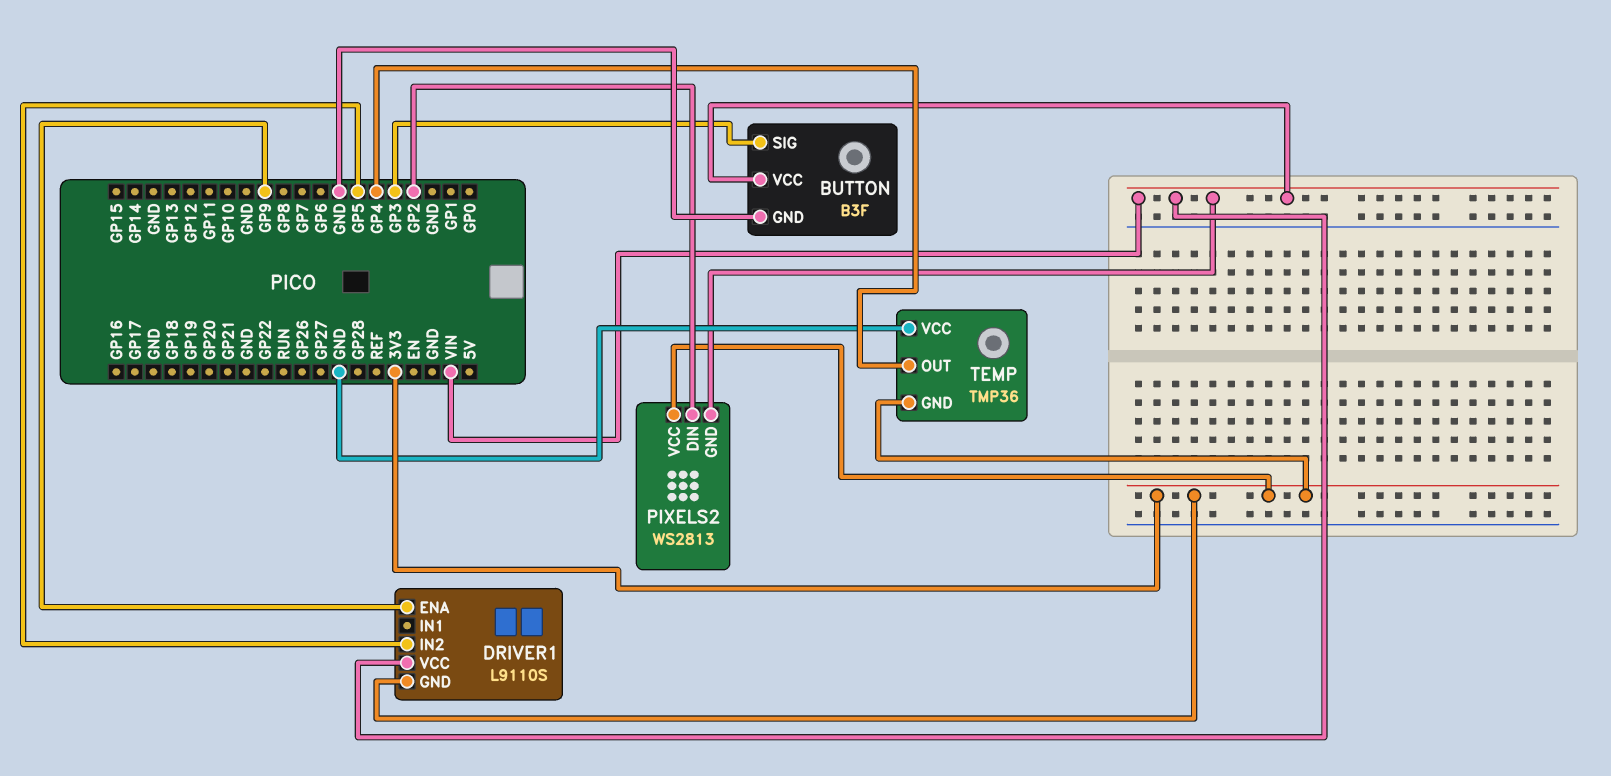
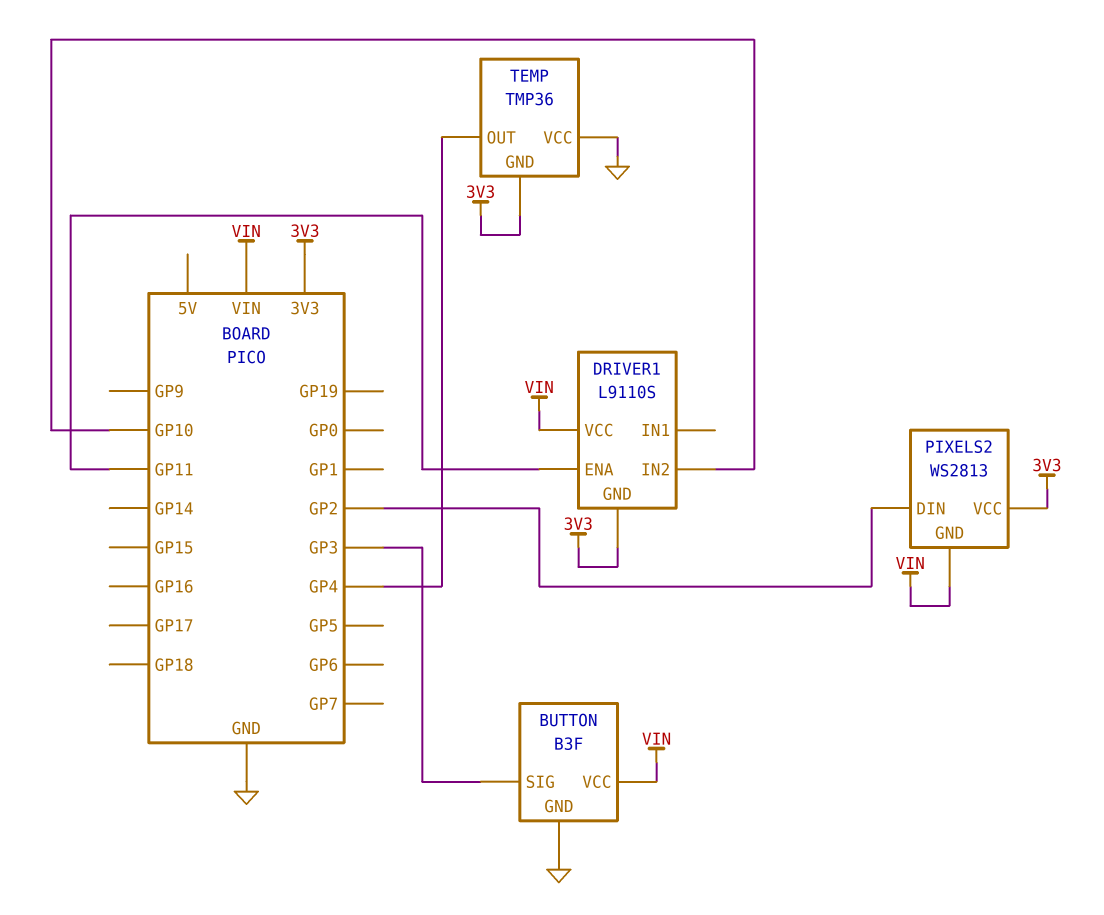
DRIVER1 pin ENA: GP9 -> GP11
DRIVER1 pin IN2: GP5 -> GP10

